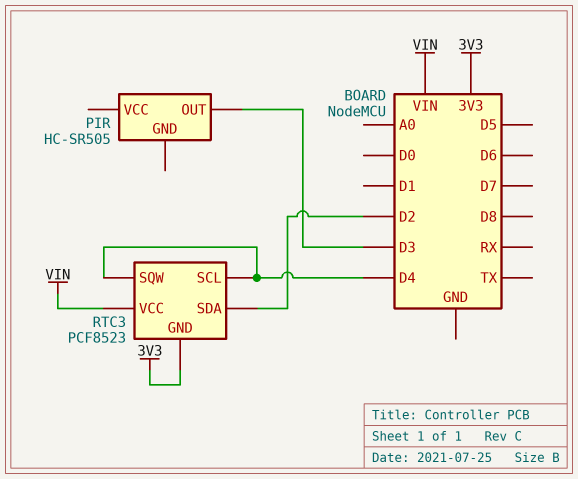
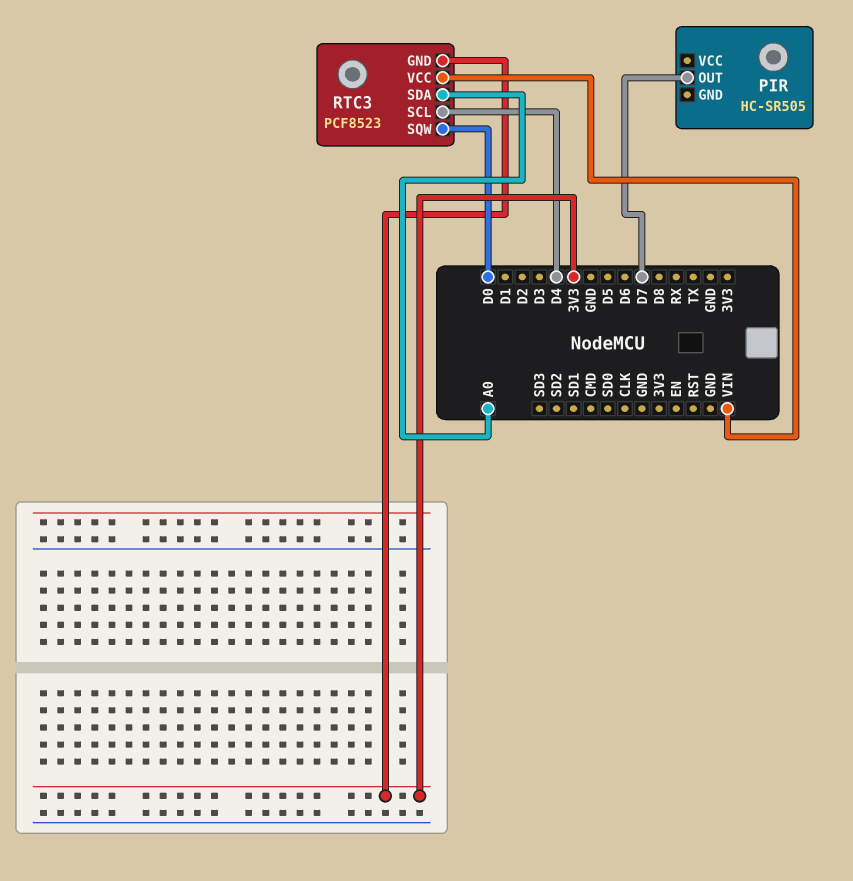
PIR pin OUT: D3 -> D7
RTC3 pin SDA: D2 -> A0
RTC3 pin SQW: D4 -> D0

